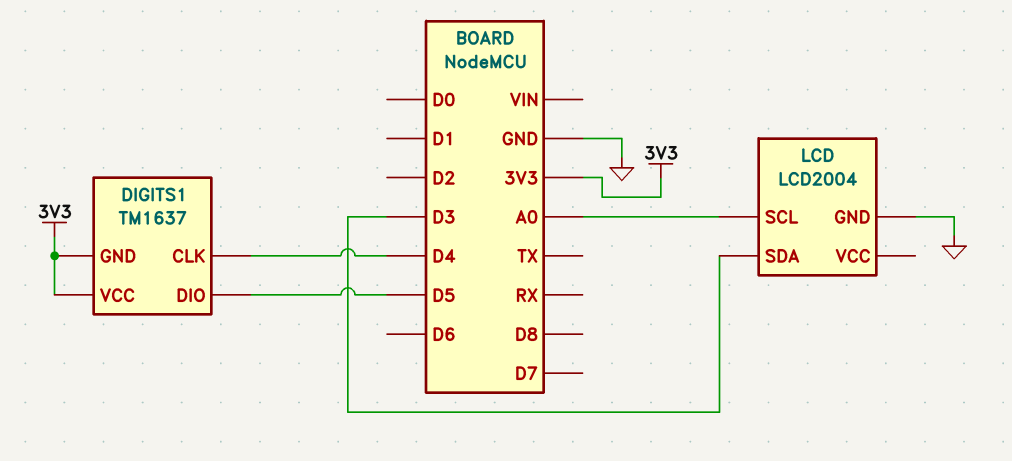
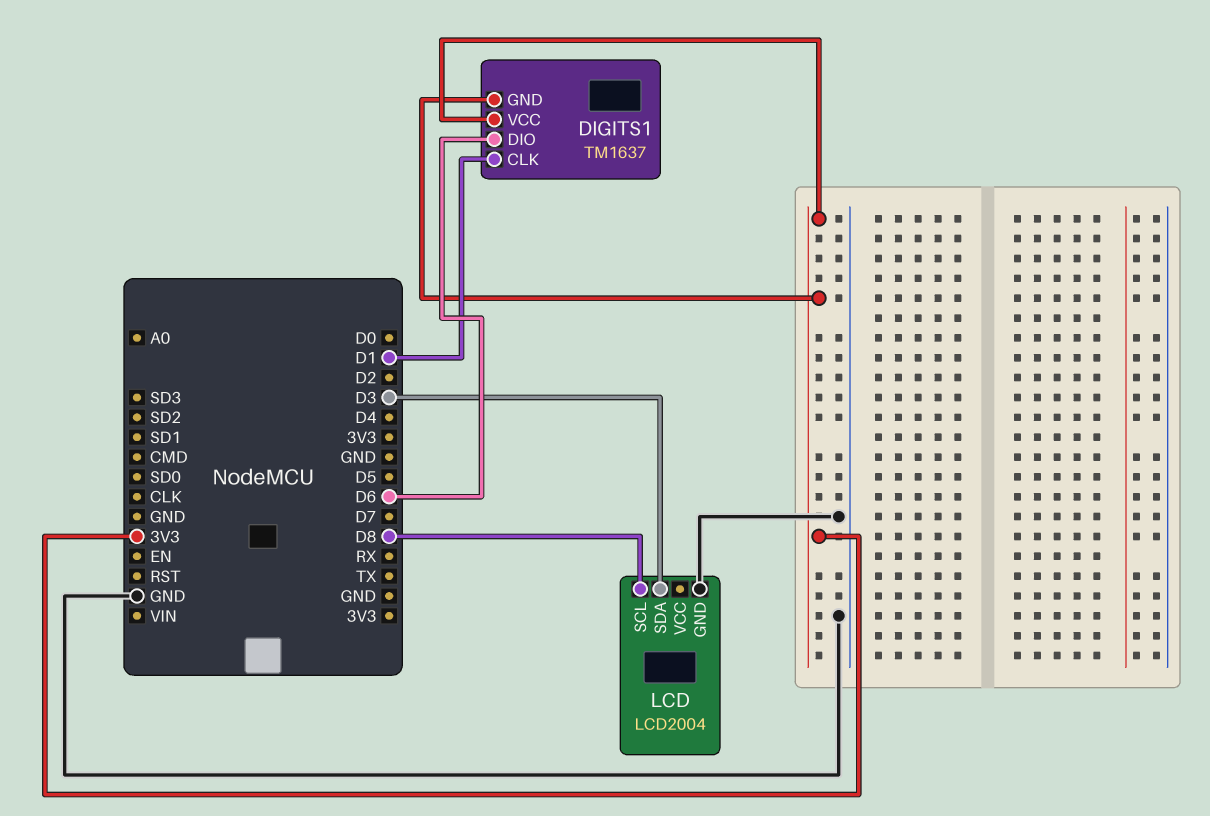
DIGITS1 pin CLK: D4 -> D1
DIGITS1 pin DIO: D5 -> D6
LCD pin SCL: A0 -> D8

